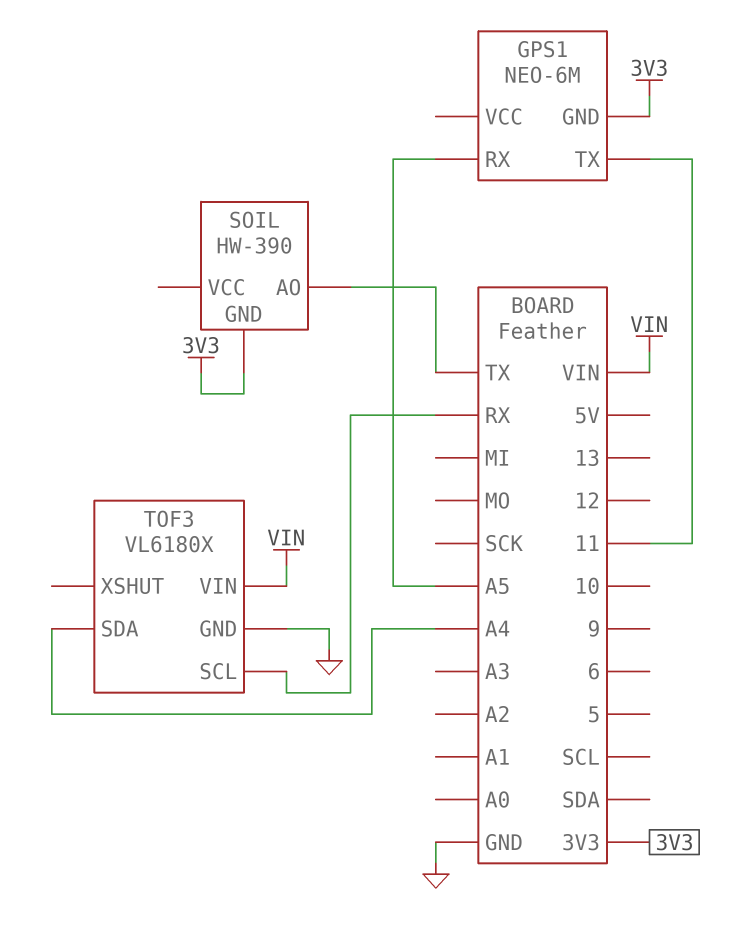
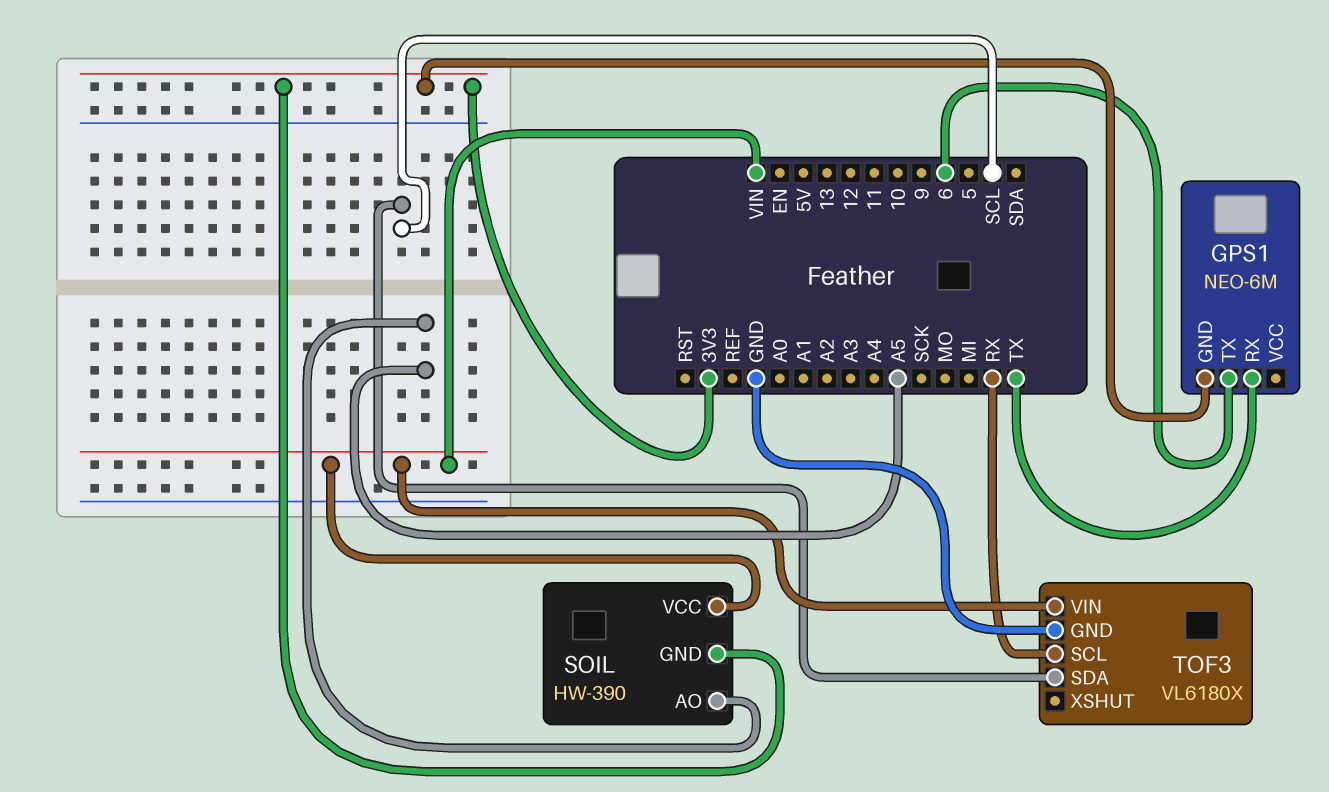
GPS1 pin RX: A5 -> TX
GPS1 pin TX: 11 -> 6
SOIL pin AO: TX -> A5
SOIL pin VCC: none -> VIN
TOF3 pin SDA: A4 -> SCL

